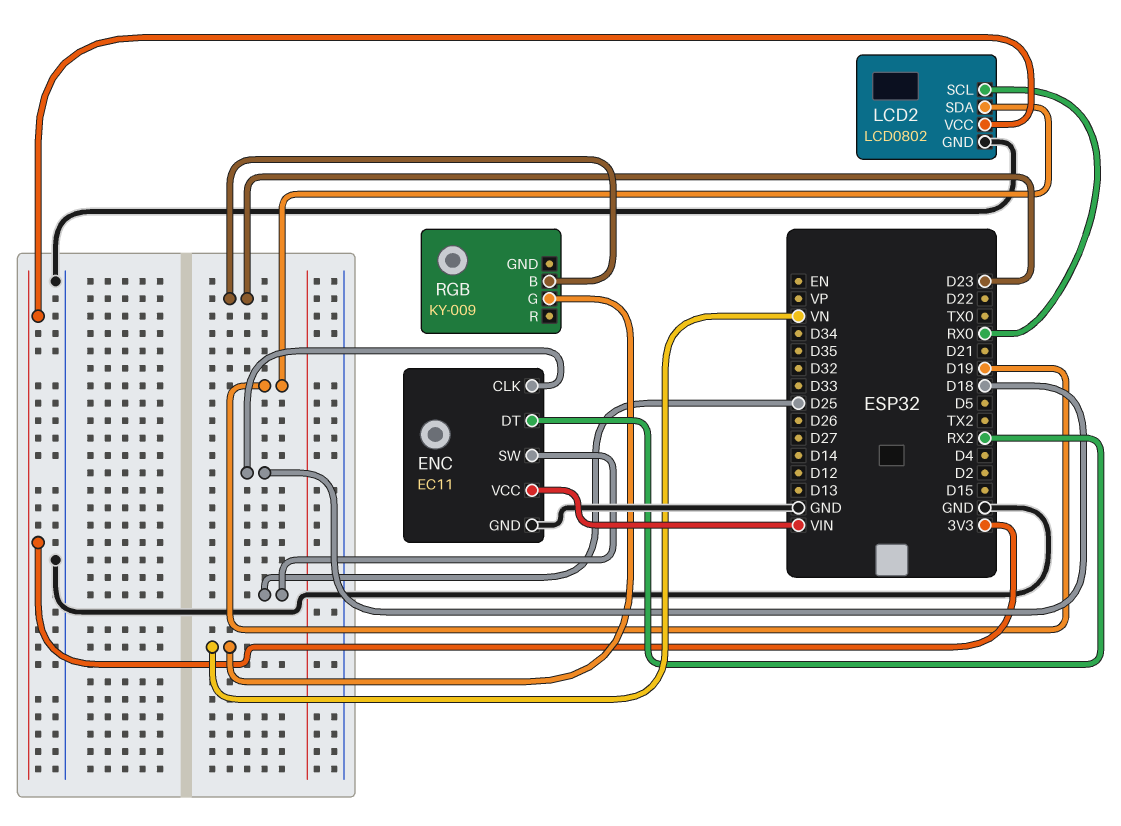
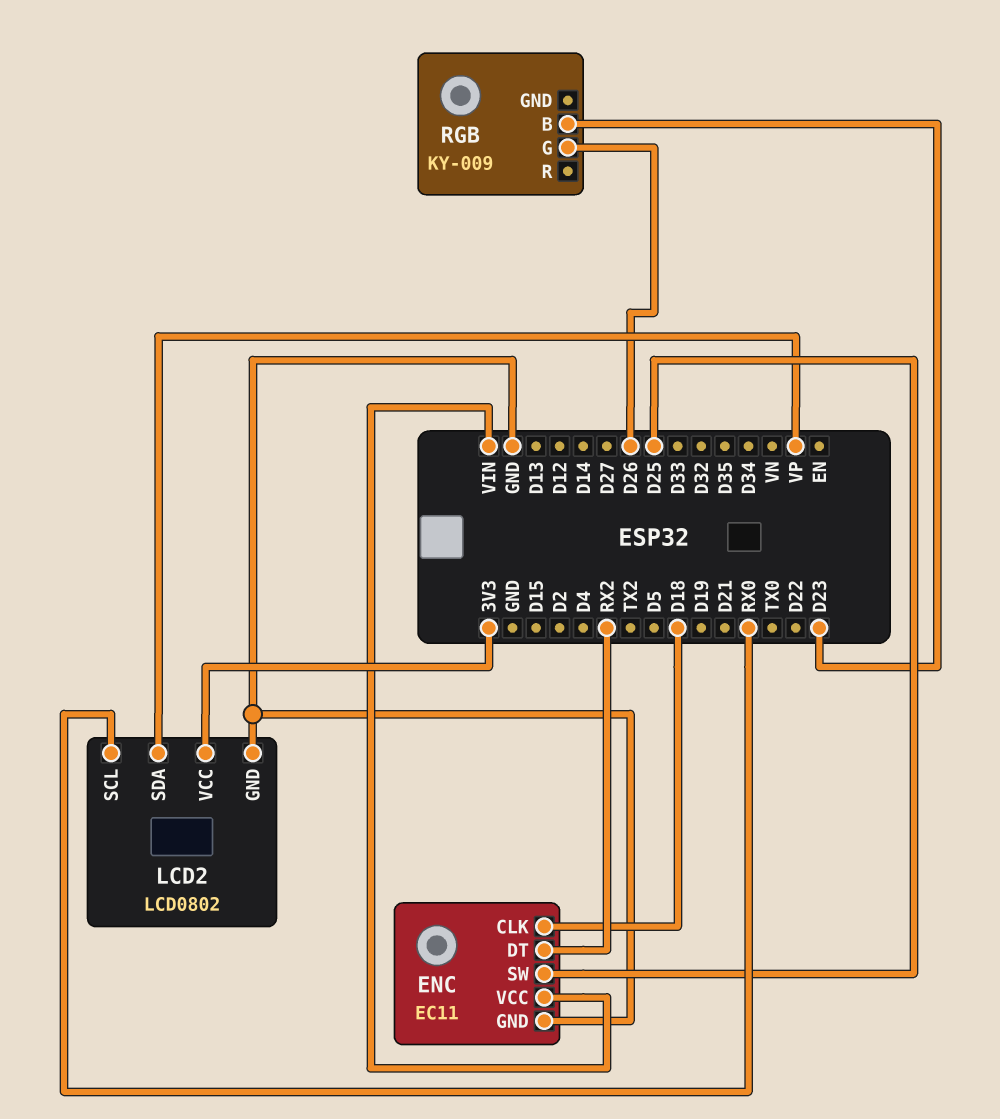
LCD2 pin SDA: D19 -> VP
RGB pin G: VN -> D26

